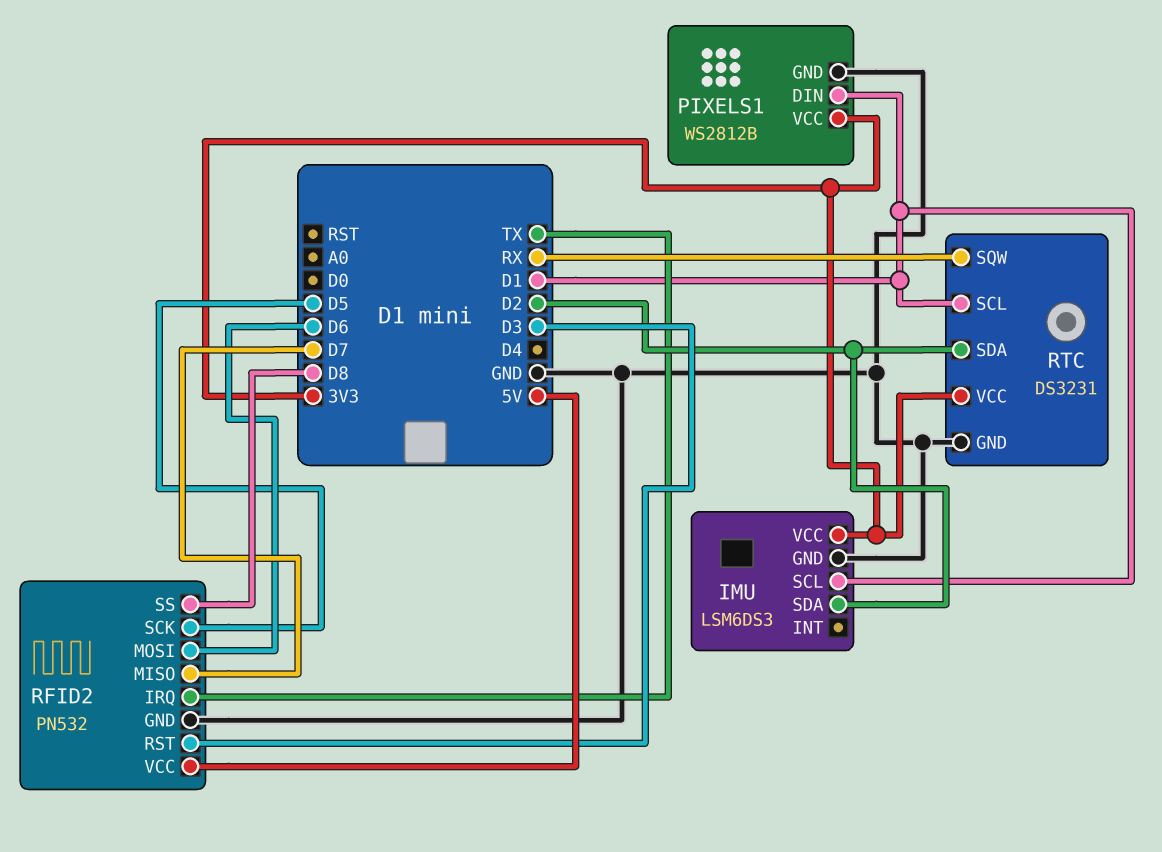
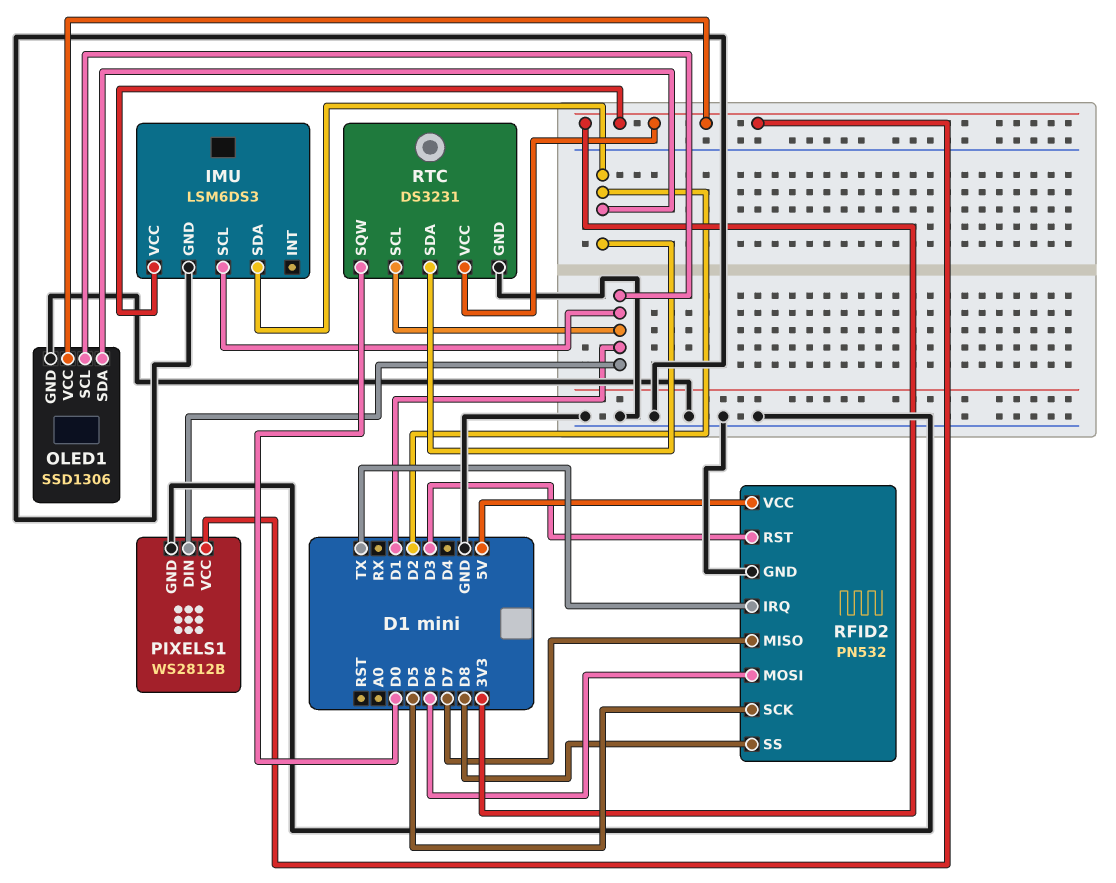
OLED1: none -> SSD1306
OLED1 pin GND: none -> GND
OLED1 pin SCL: none -> D1
OLED1 pin SDA: none -> D2
OLED1 pin VCC: none -> 3V3
RTC pin SQW: RX -> D0

